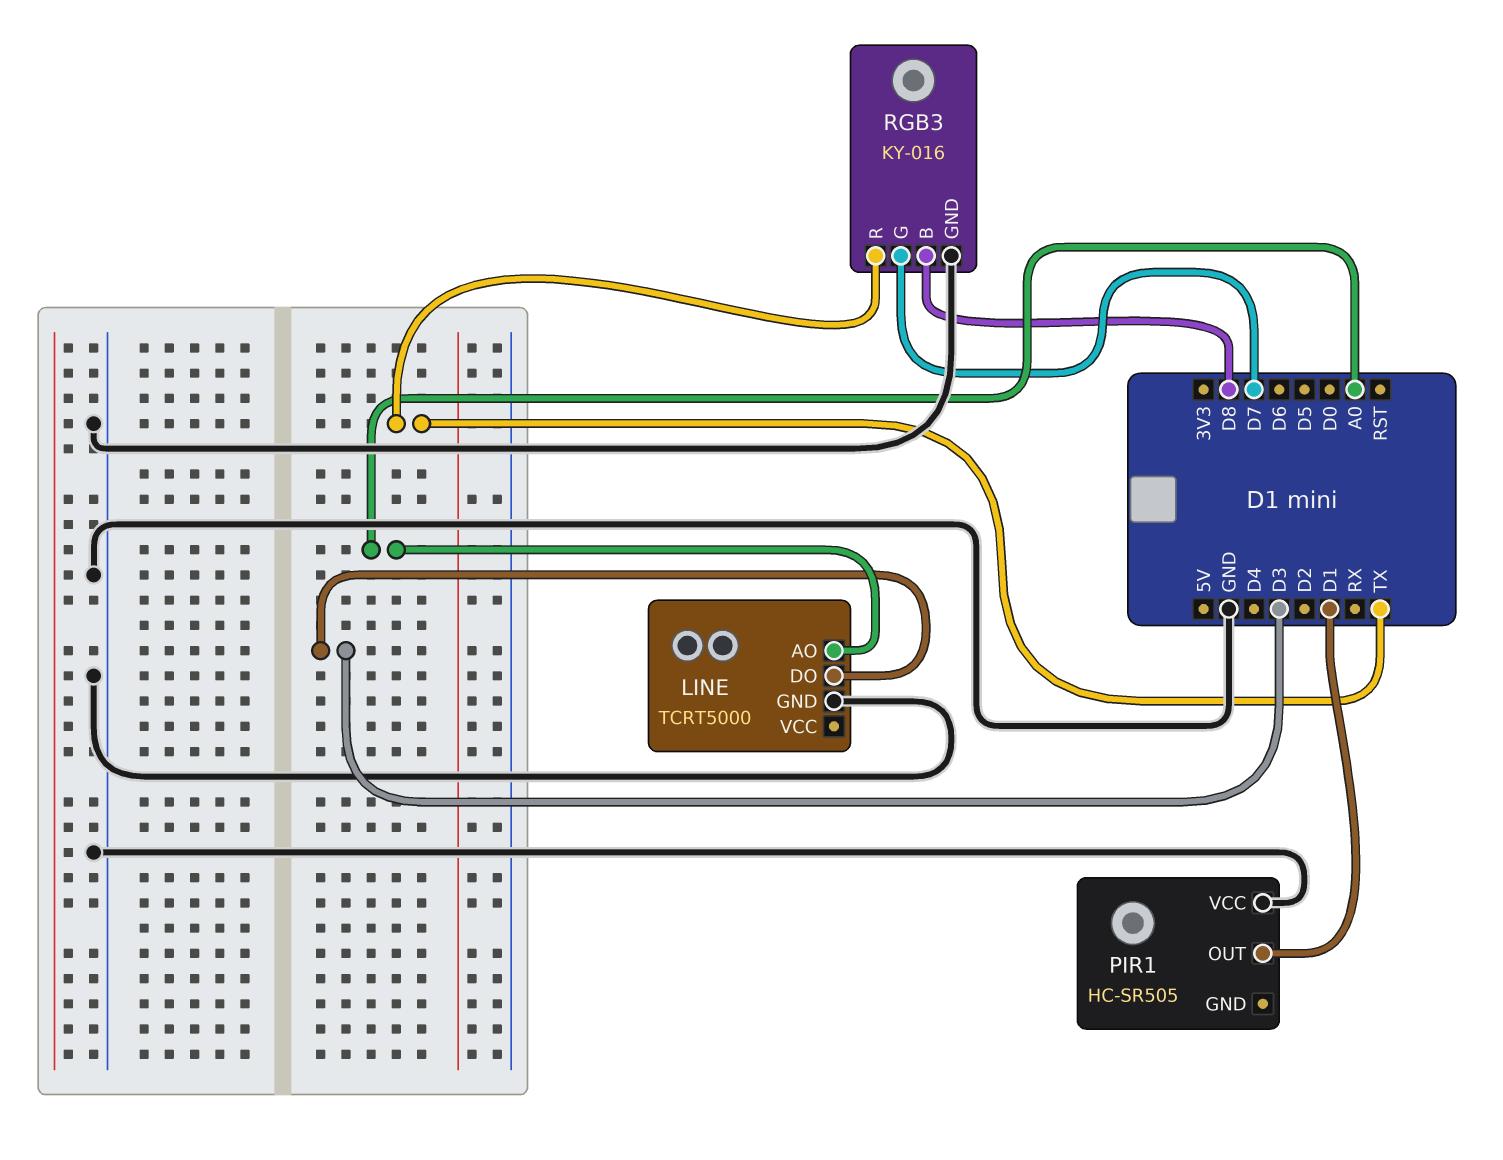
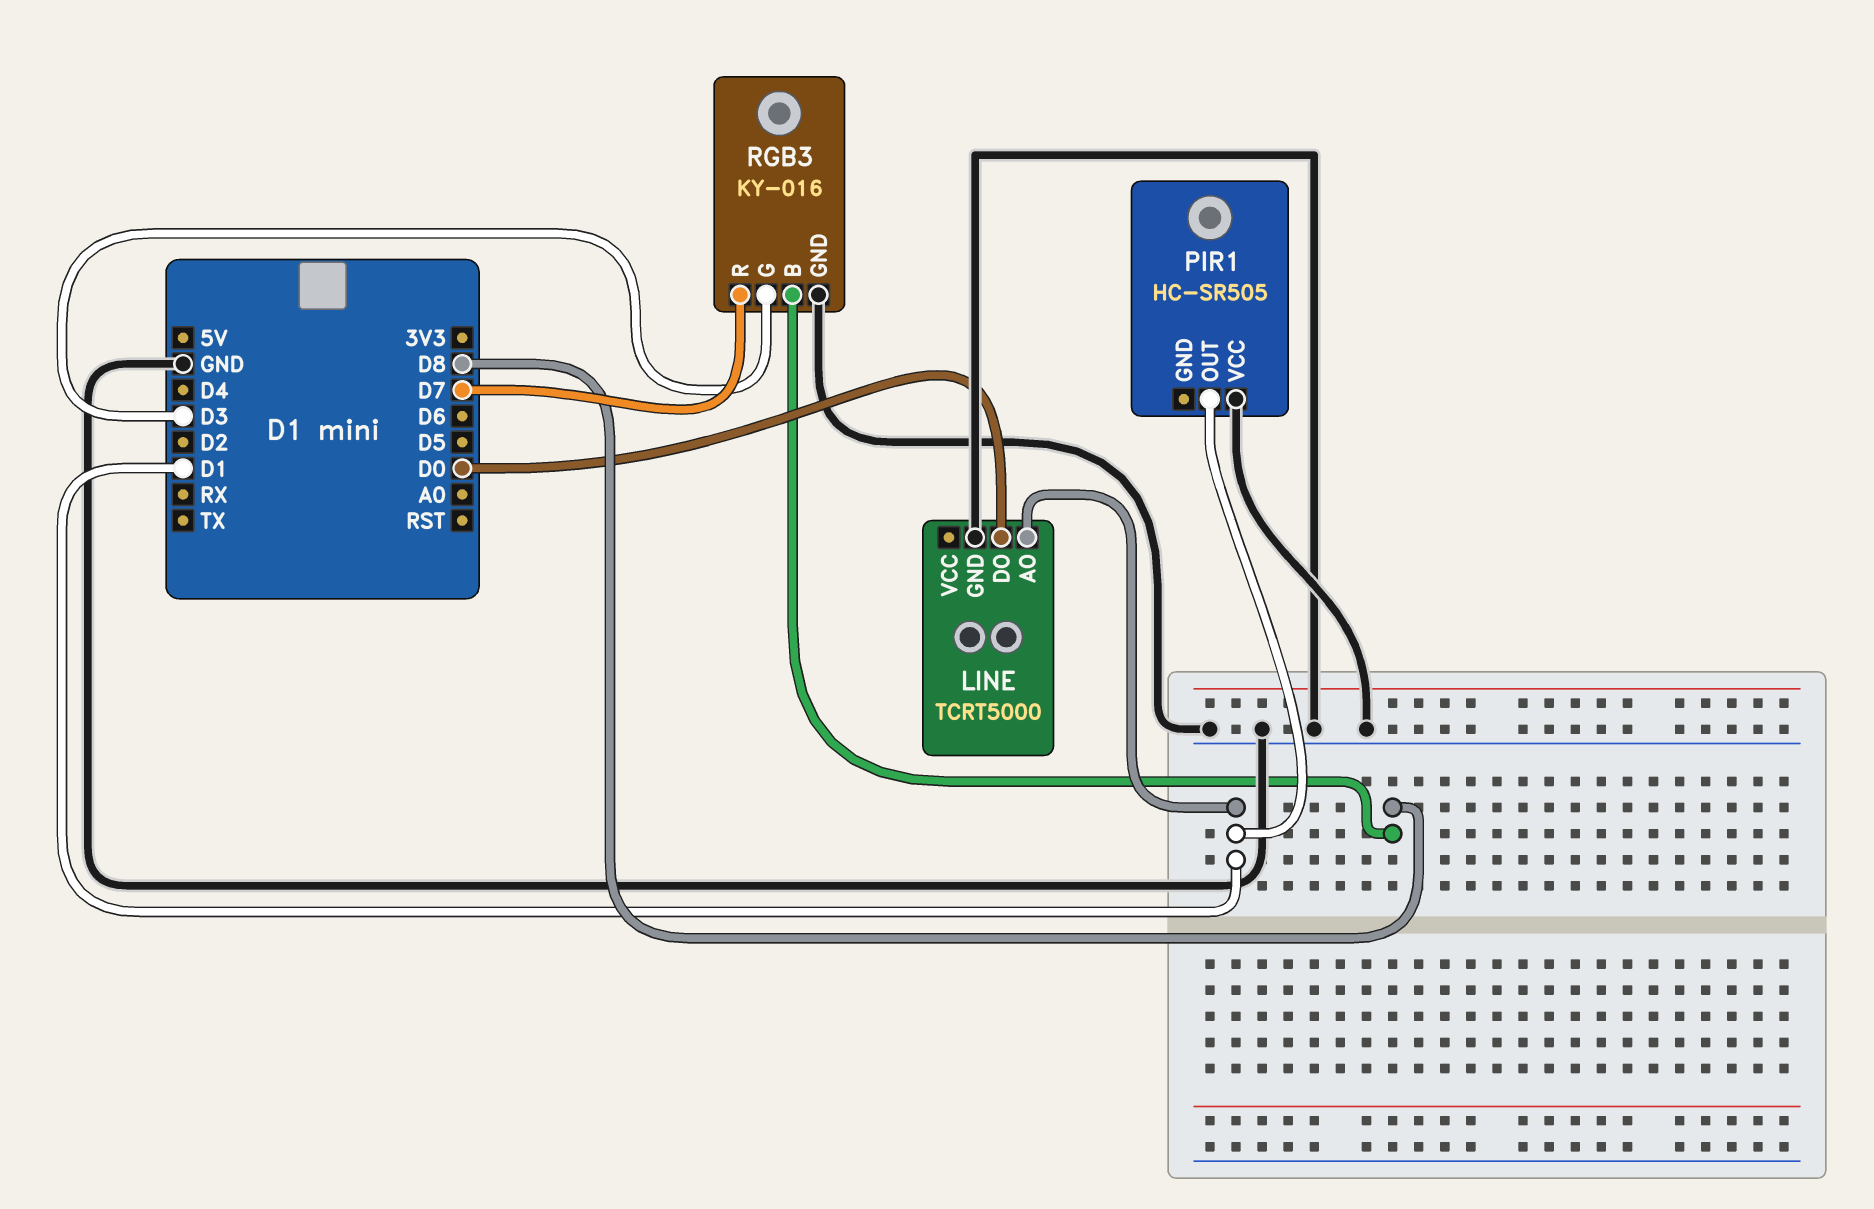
LINE pin AO: A0 -> D1
LINE pin DO: D3 -> D0
RGB3 pin G: D7 -> D3
RGB3 pin R: TX -> D7

